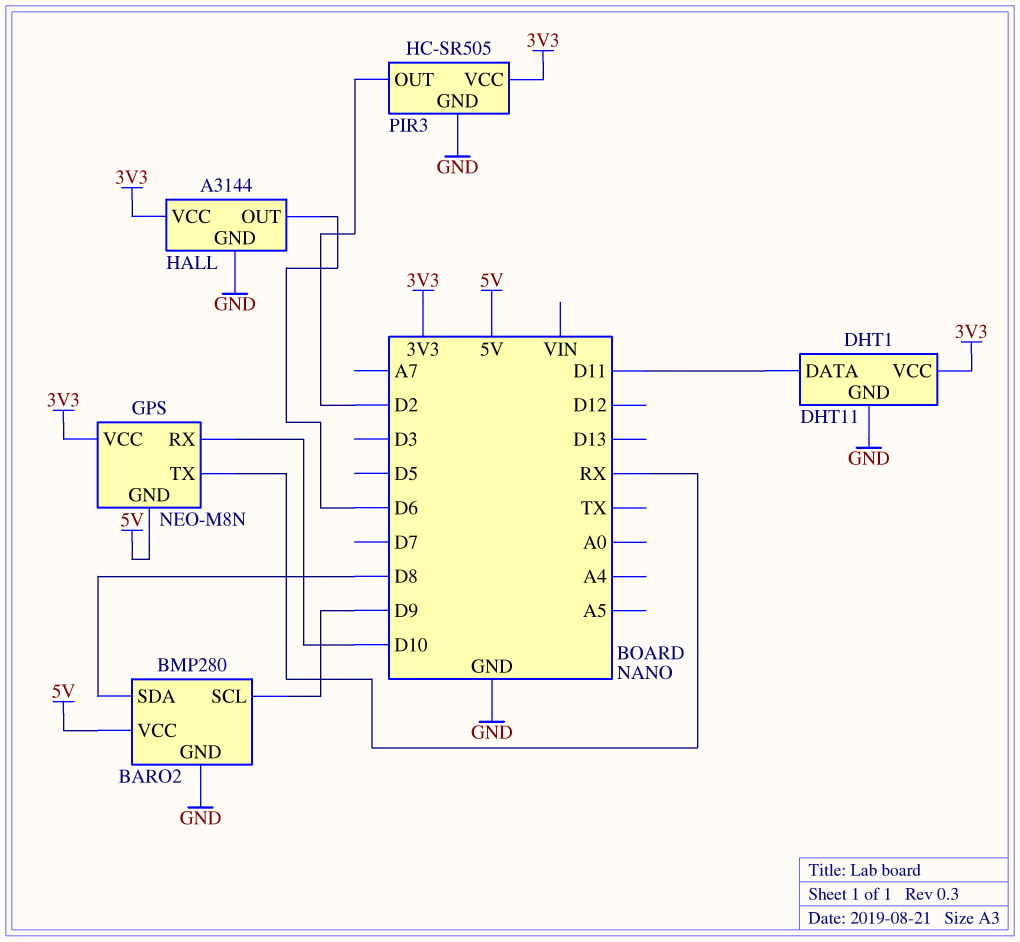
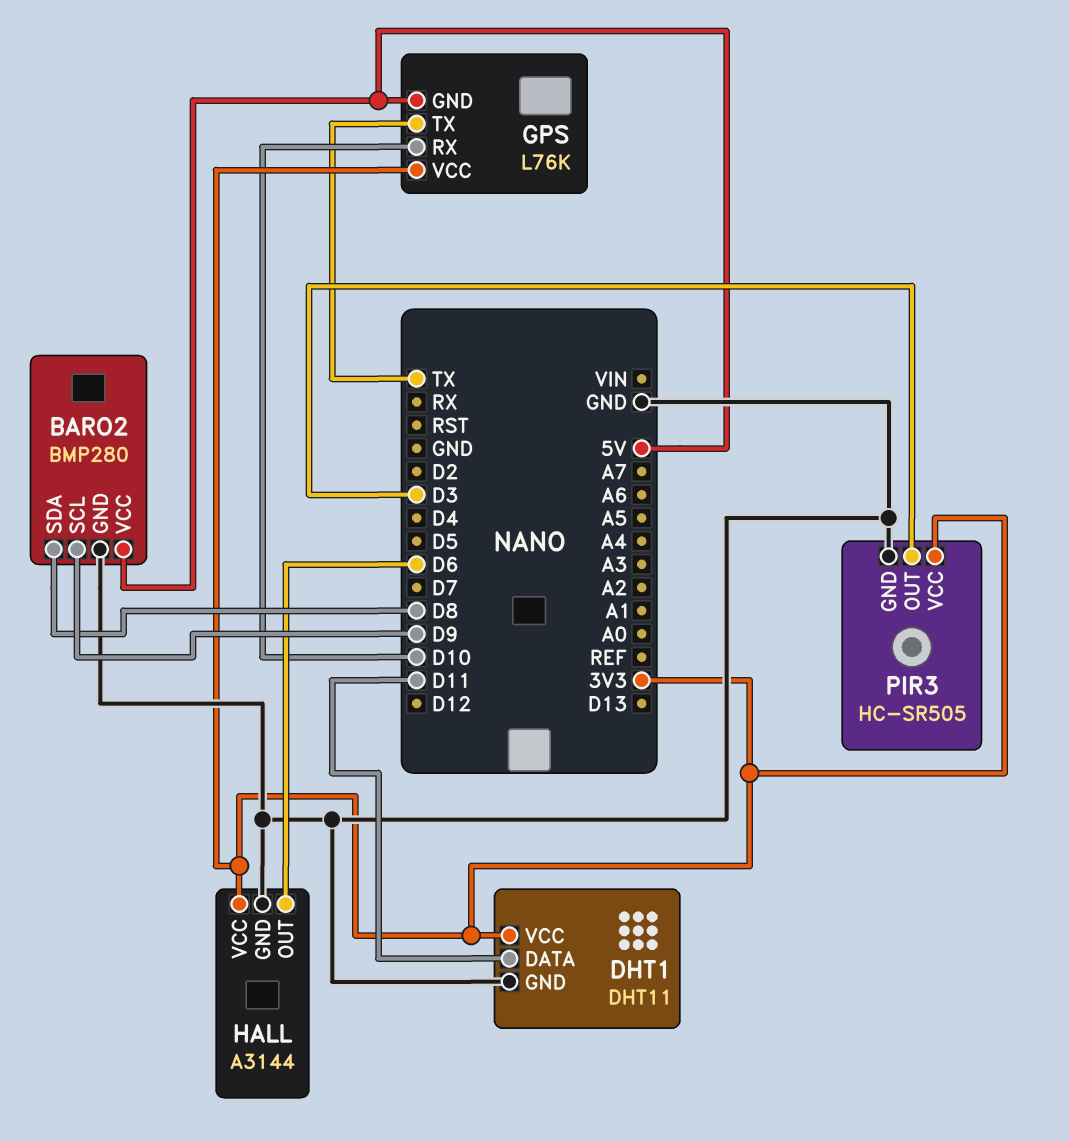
GPS: NEO-M8N -> L76K
GPS pin TX: RX -> TX
PIR3 pin OUT: D2 -> D3

